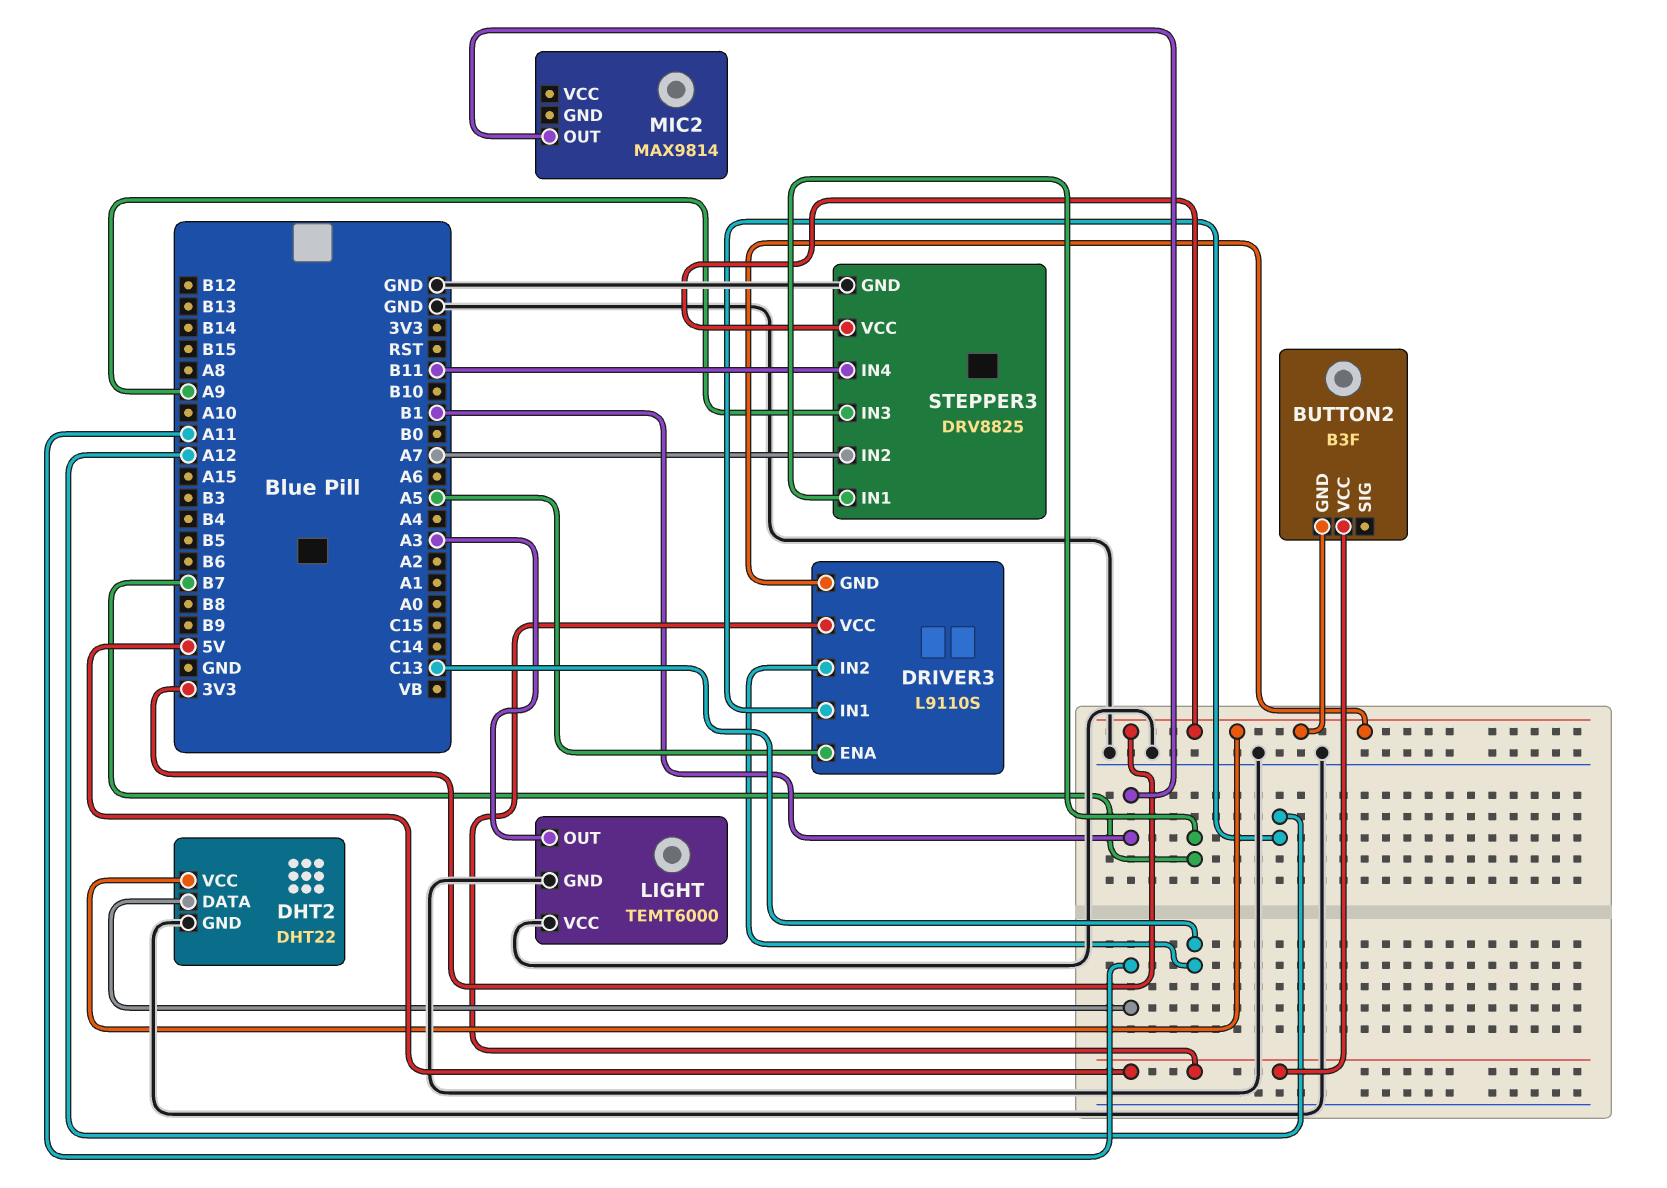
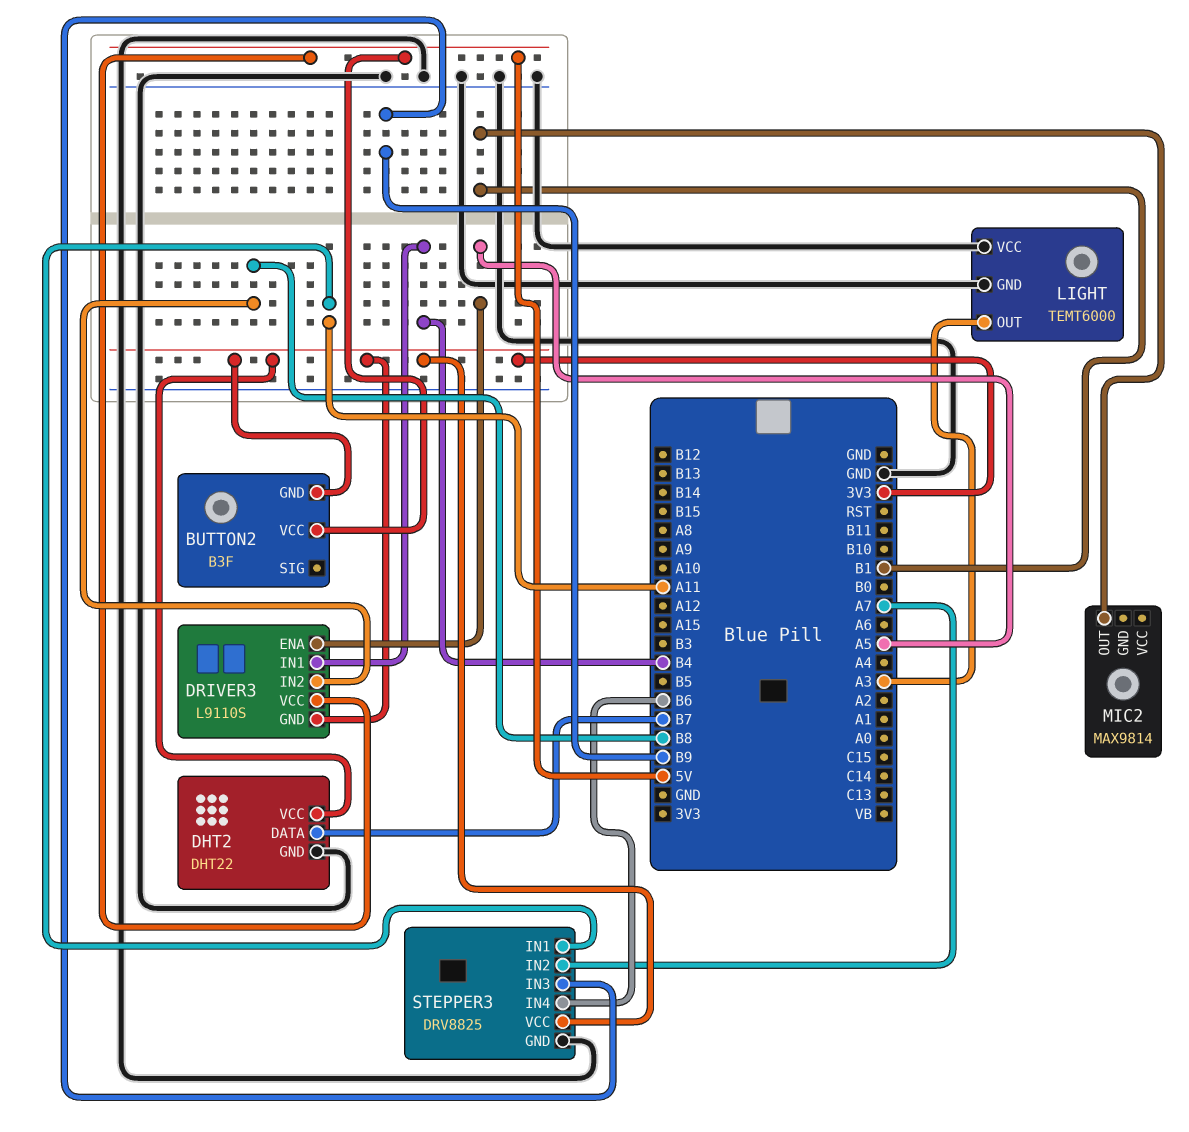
DHT2 pin DATA: A11 -> B7
DRIVER3 pin IN1: A12 -> B4
DRIVER3 pin IN2: C13 -> B8
STEPPER3 pin IN1: B7 -> A11
STEPPER3 pin IN3: A9 -> B9
STEPPER3 pin IN4: B11 -> B6

